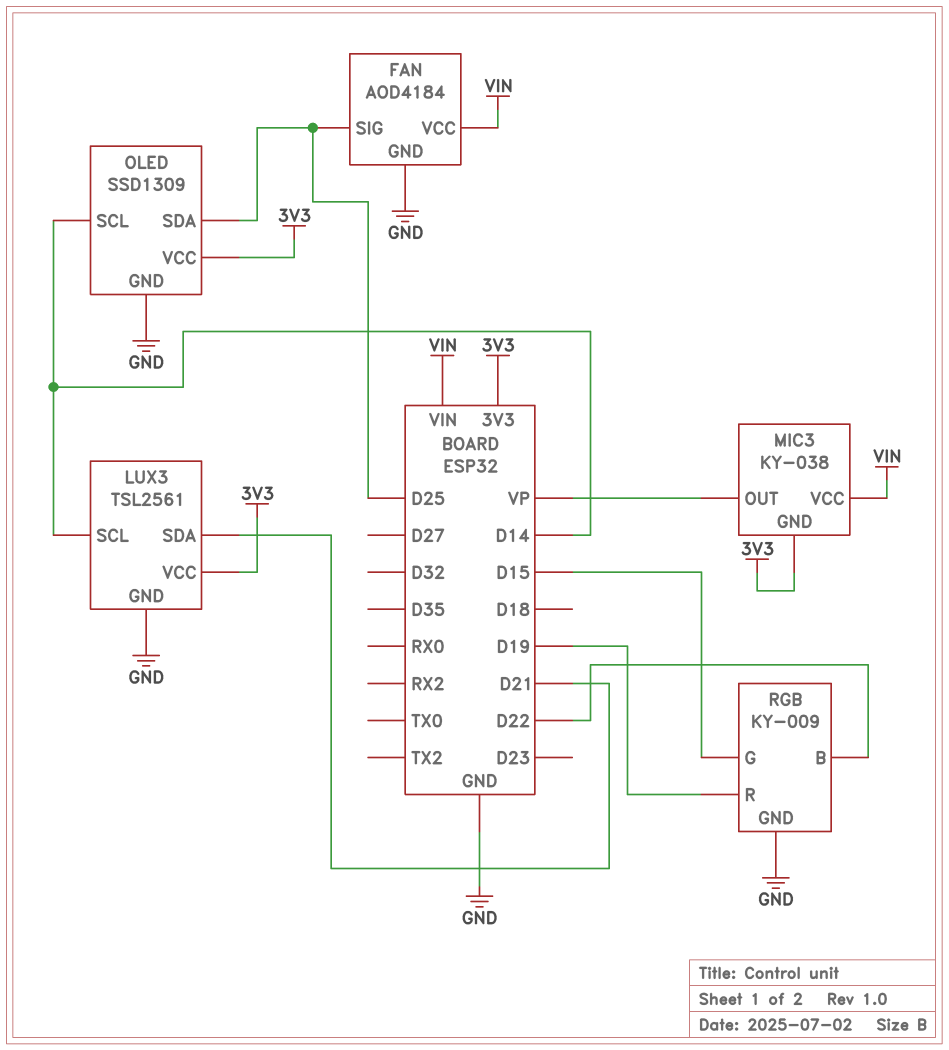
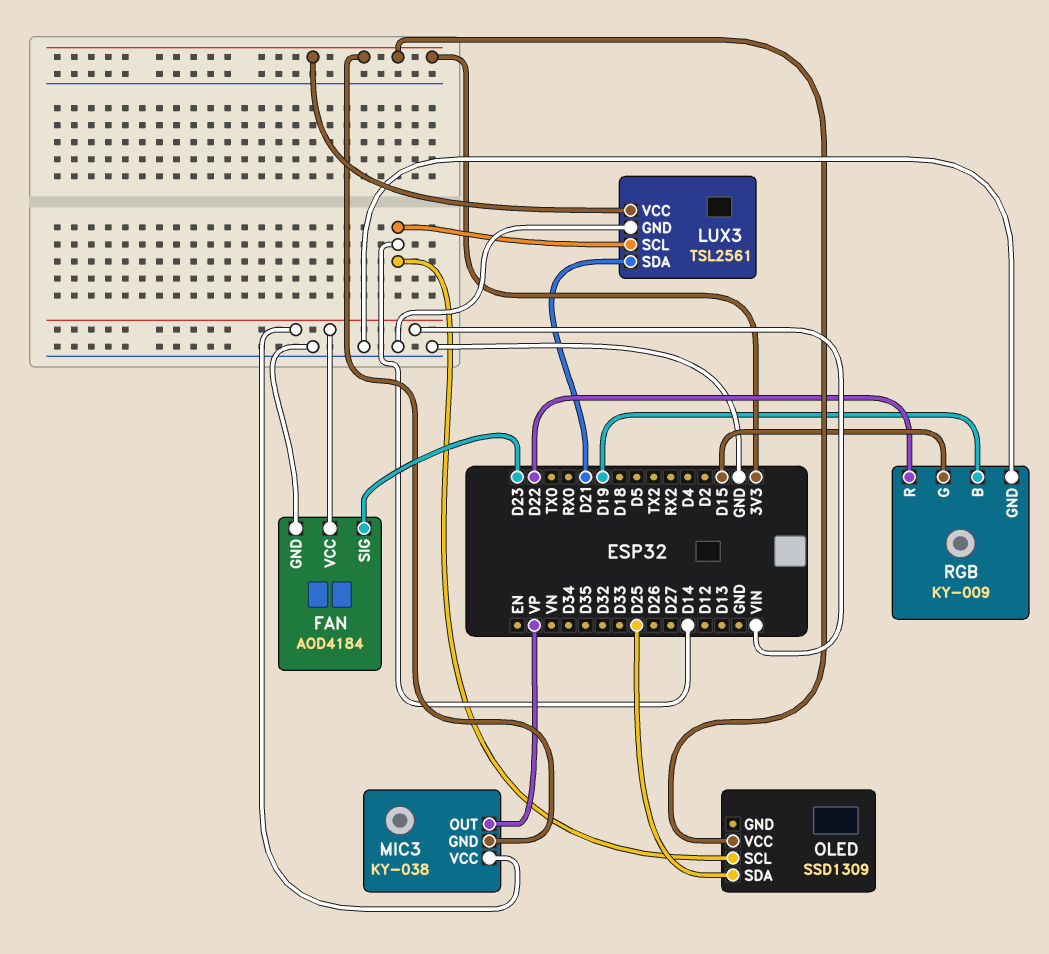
FAN pin SIG: D25 -> D23
OLED pin GND: GND -> none
RGB pin B: D22 -> D19
RGB pin R: D19 -> D22

